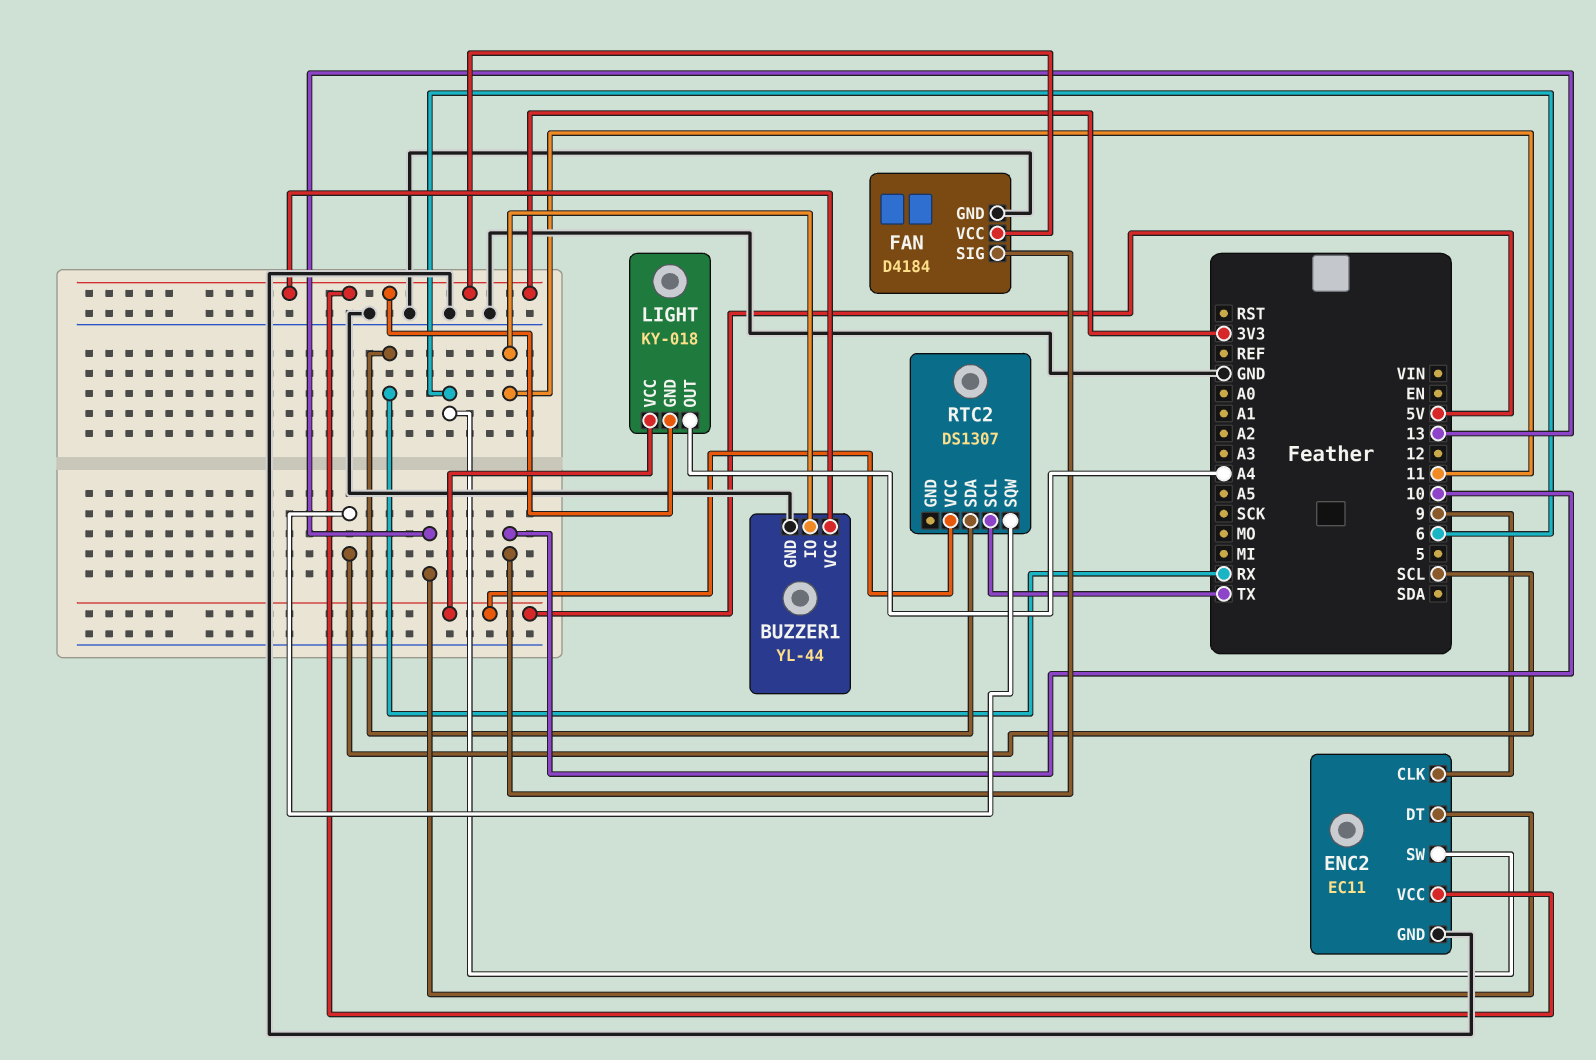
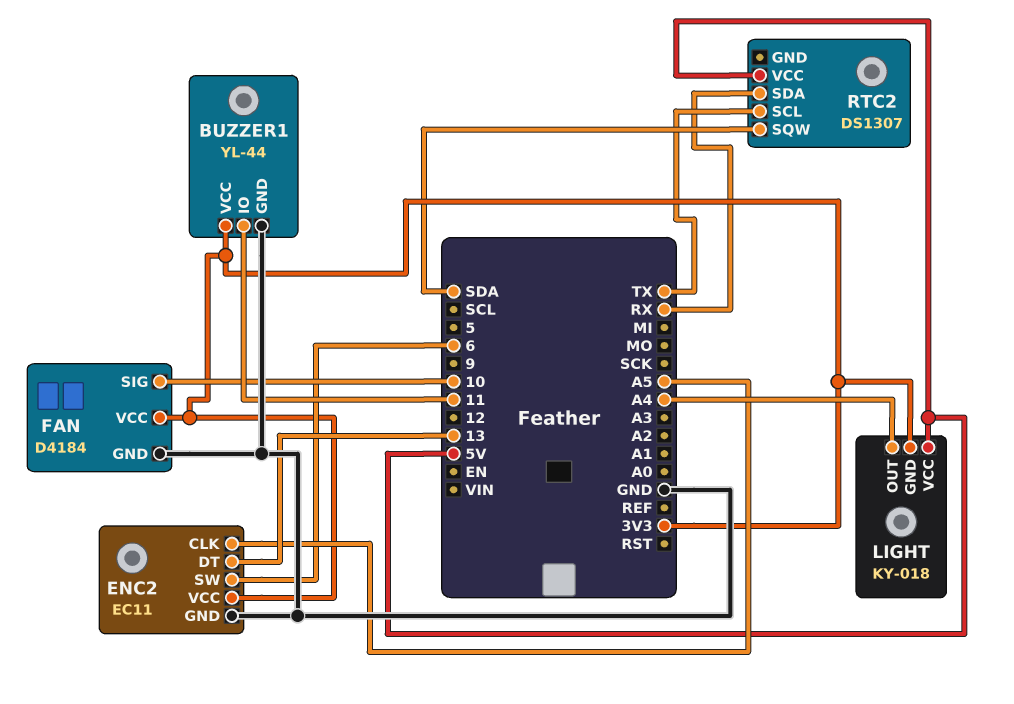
ENC2 pin CLK: 9 -> A5
RTC2 pin SQW: SCL -> SDA

